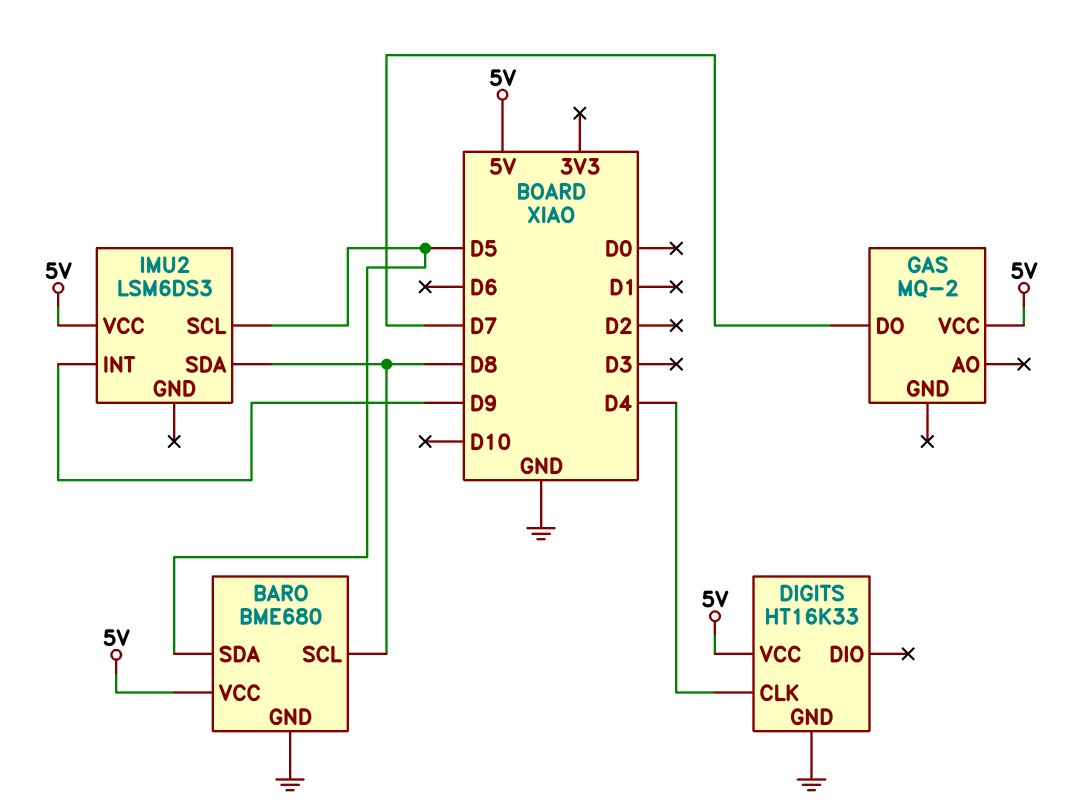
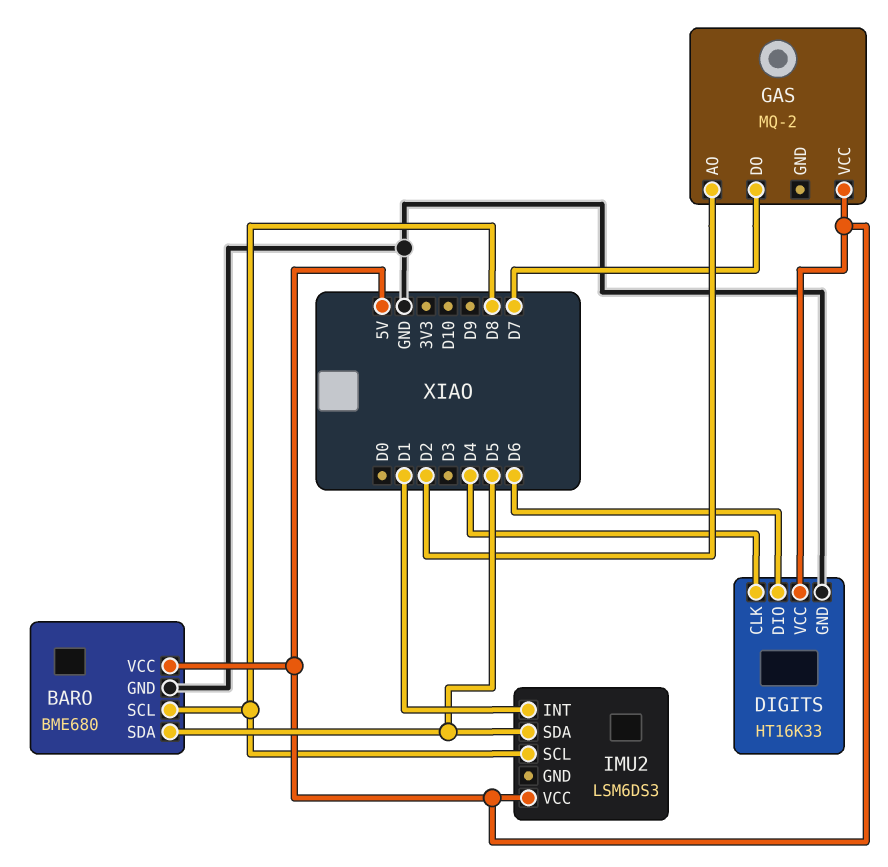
DIGITS pin DIO: none -> D6
GAS pin AO: none -> D2
IMU2 pin INT: D9 -> D1
IMU2 pin SCL: D5 -> D8
IMU2 pin SDA: D8 -> D5

